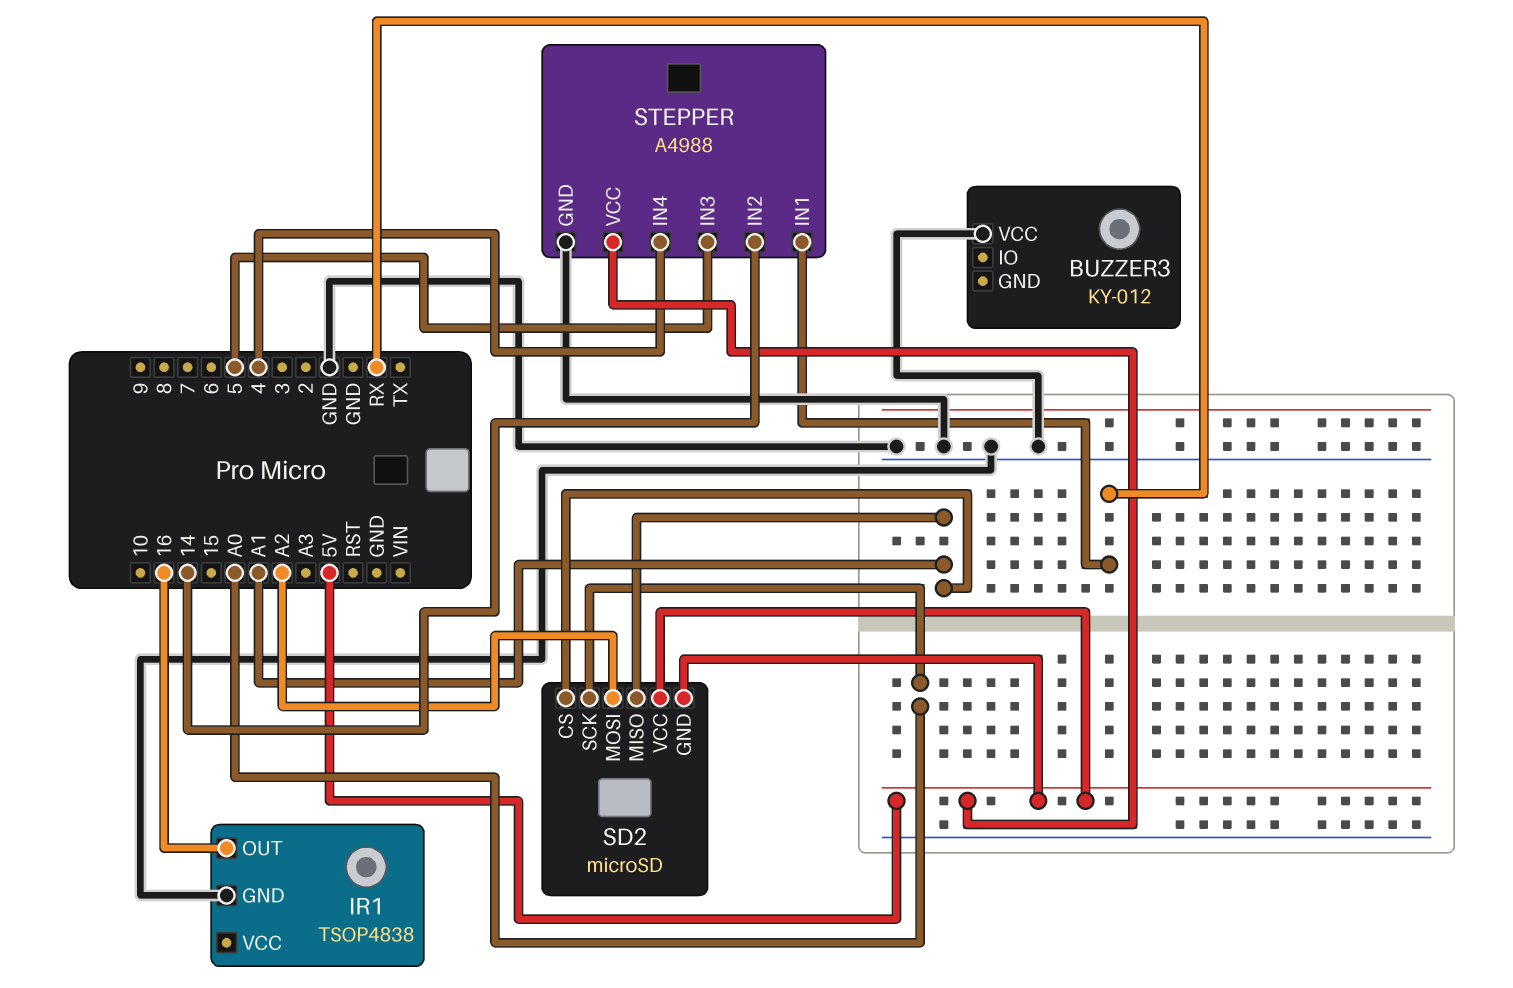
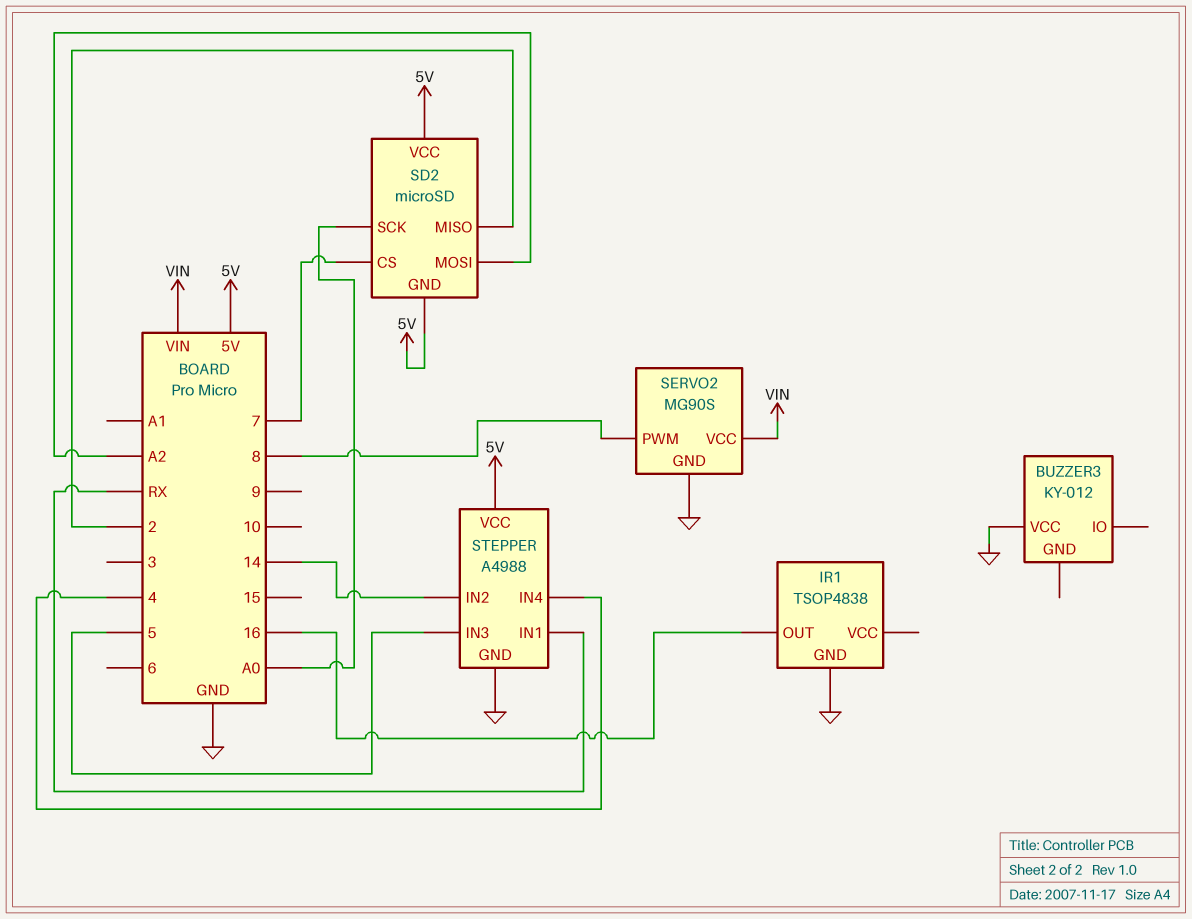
SD2 pin CS: A1 -> 7
SD2 pin MISO: A1 -> 2
SERVO2: none -> MG90S
SERVO2 pin GND: none -> GND
SERVO2 pin PWM: none -> 8
SERVO2 pin VCC: none -> VIN

